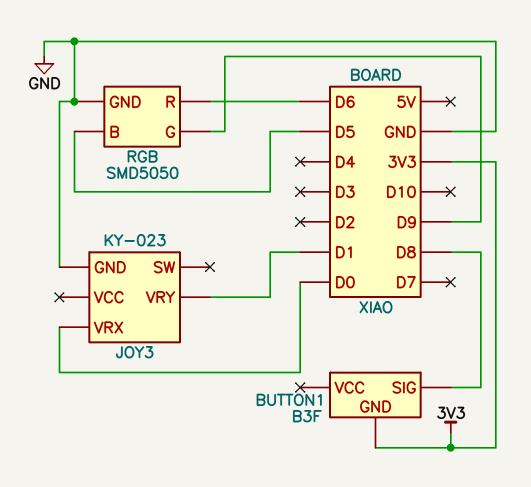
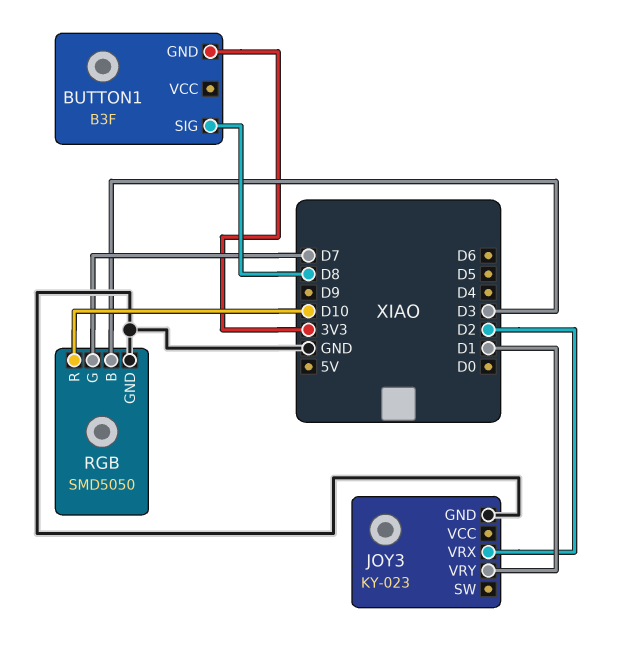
JOY3 pin VRX: D0 -> D2
RGB pin B: D5 -> D3
RGB pin G: D9 -> D7
RGB pin R: D6 -> D10

